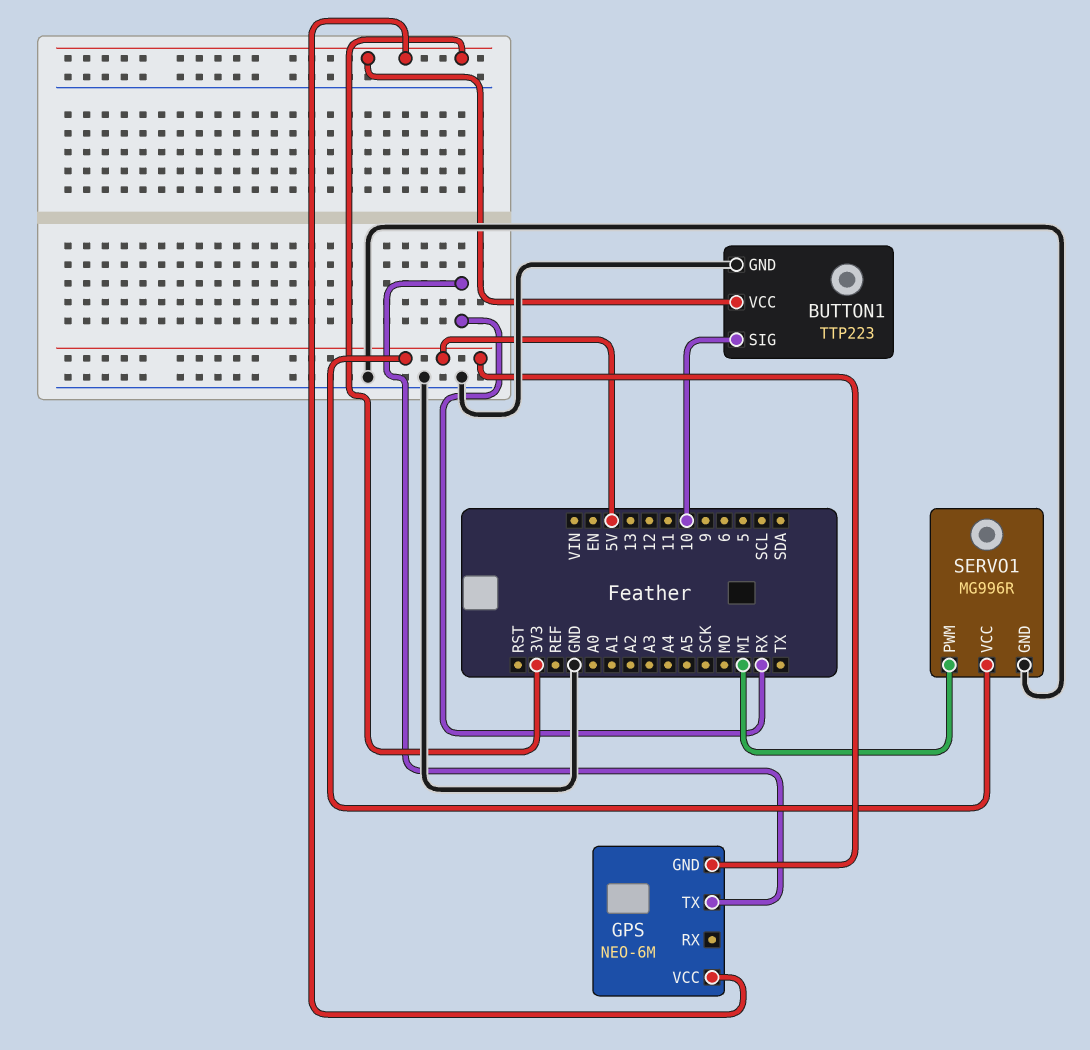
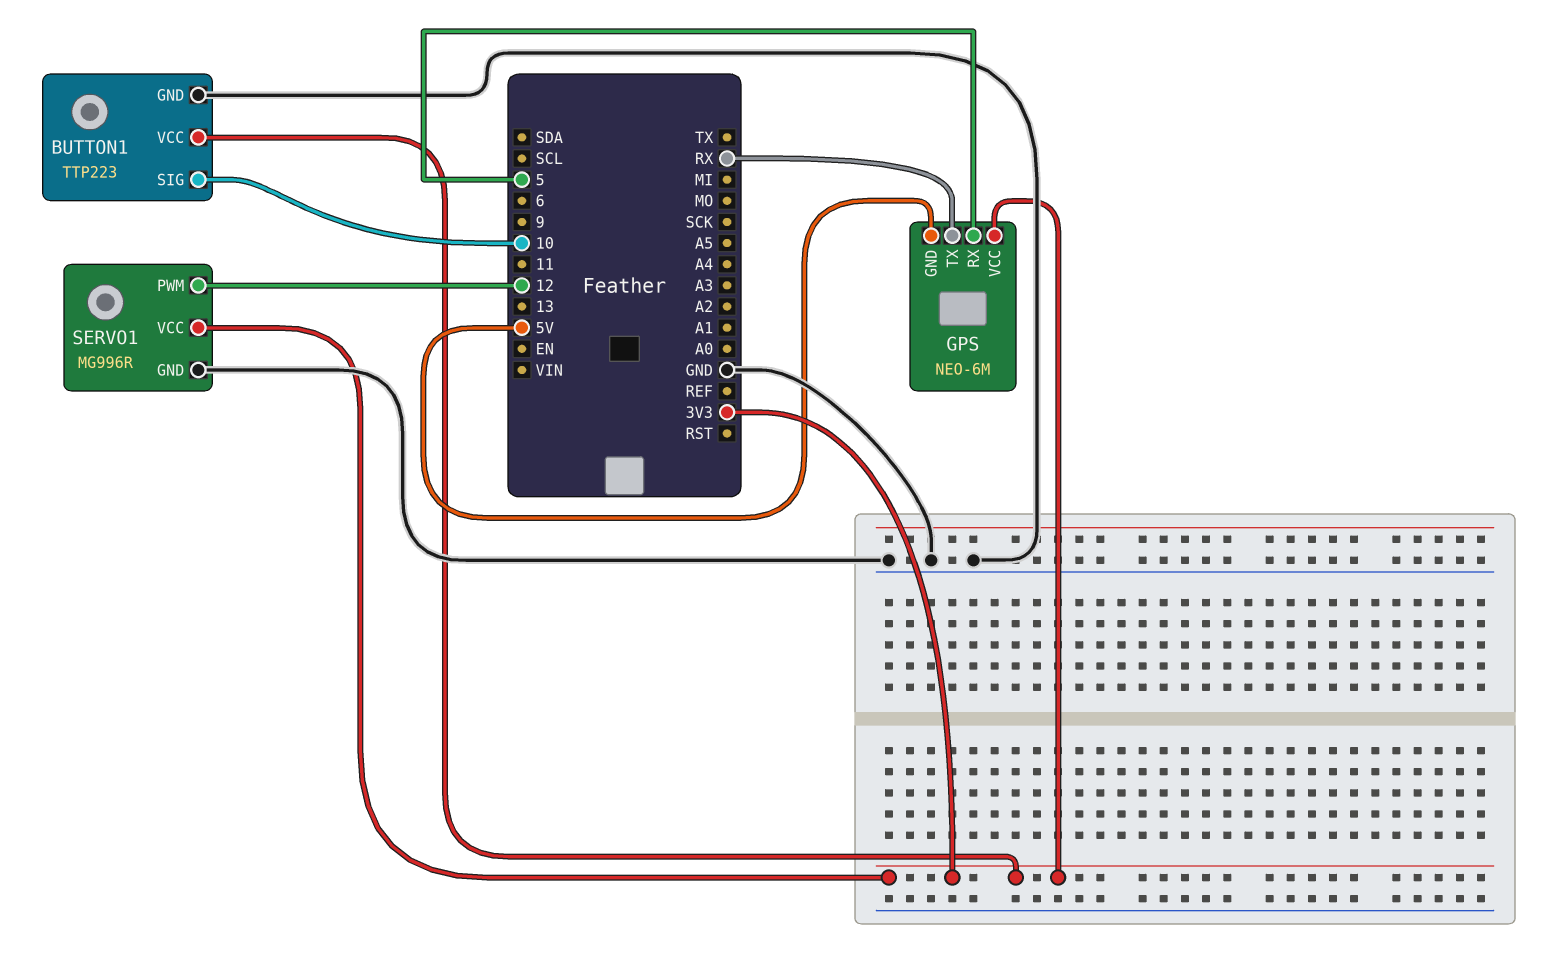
GPS pin RX: none -> 5
SERVO1 pin PWM: MI -> 12
SERVO1 pin VCC: 5V -> 3V3

